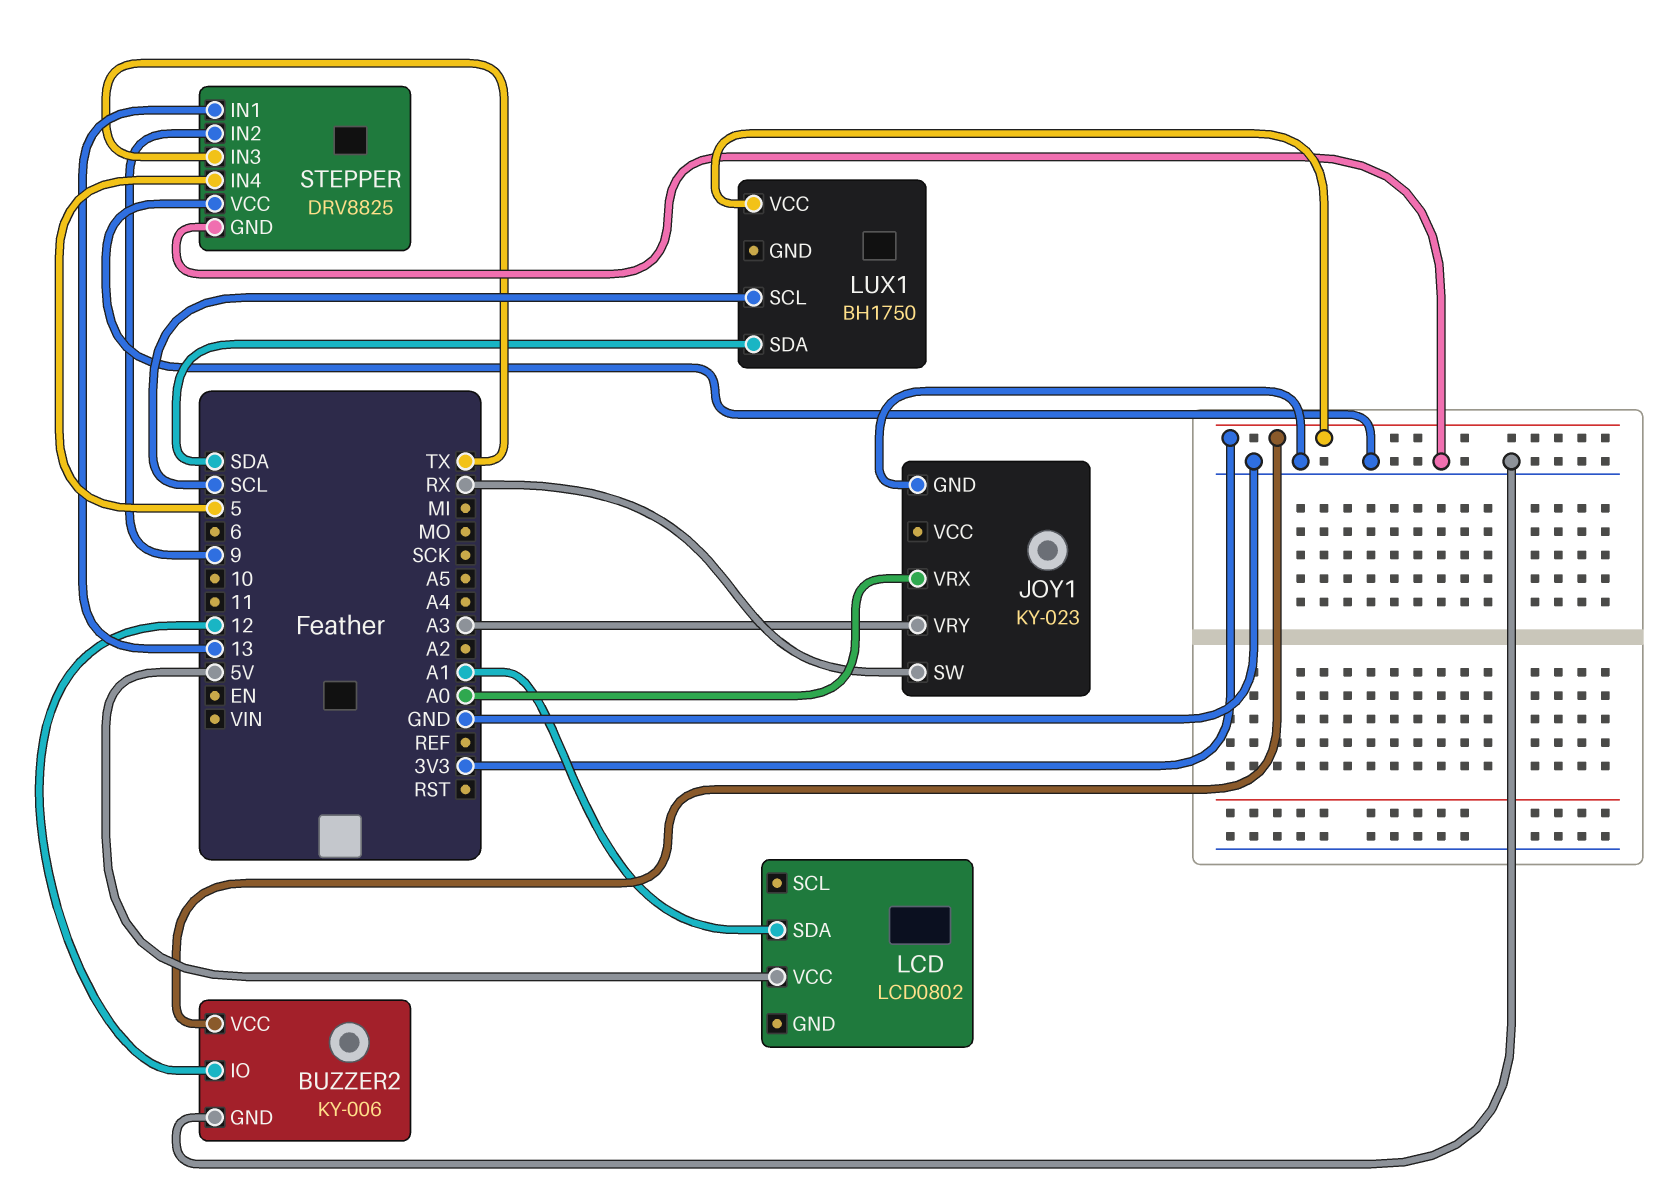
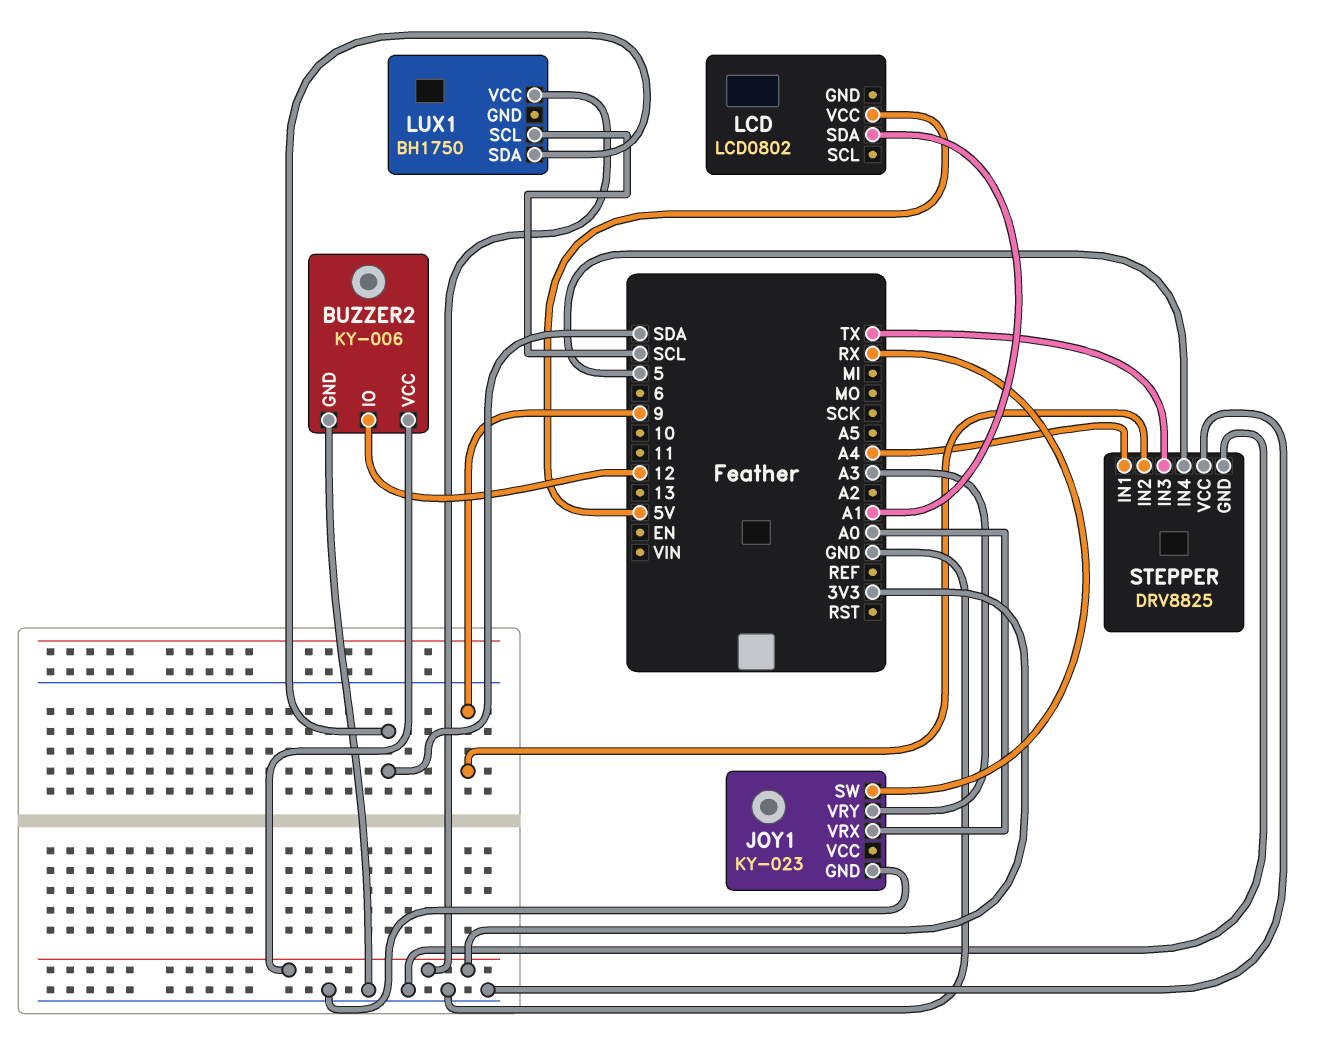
STEPPER pin IN1: 13 -> A4

